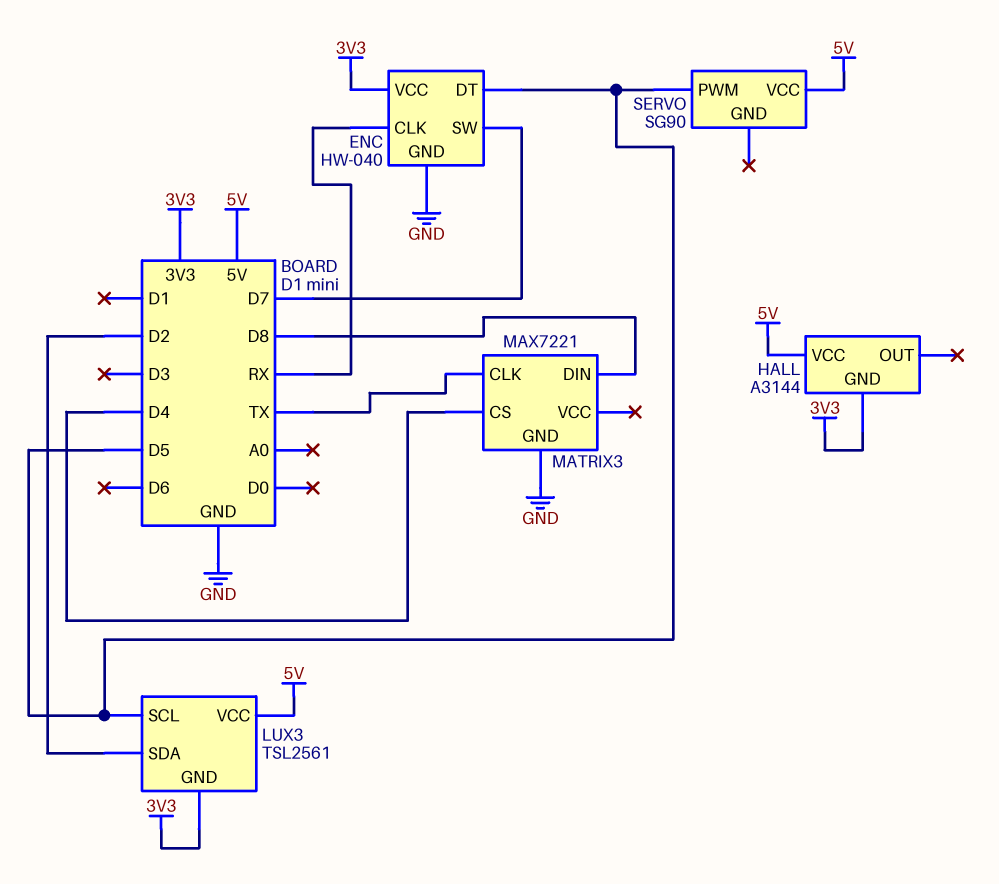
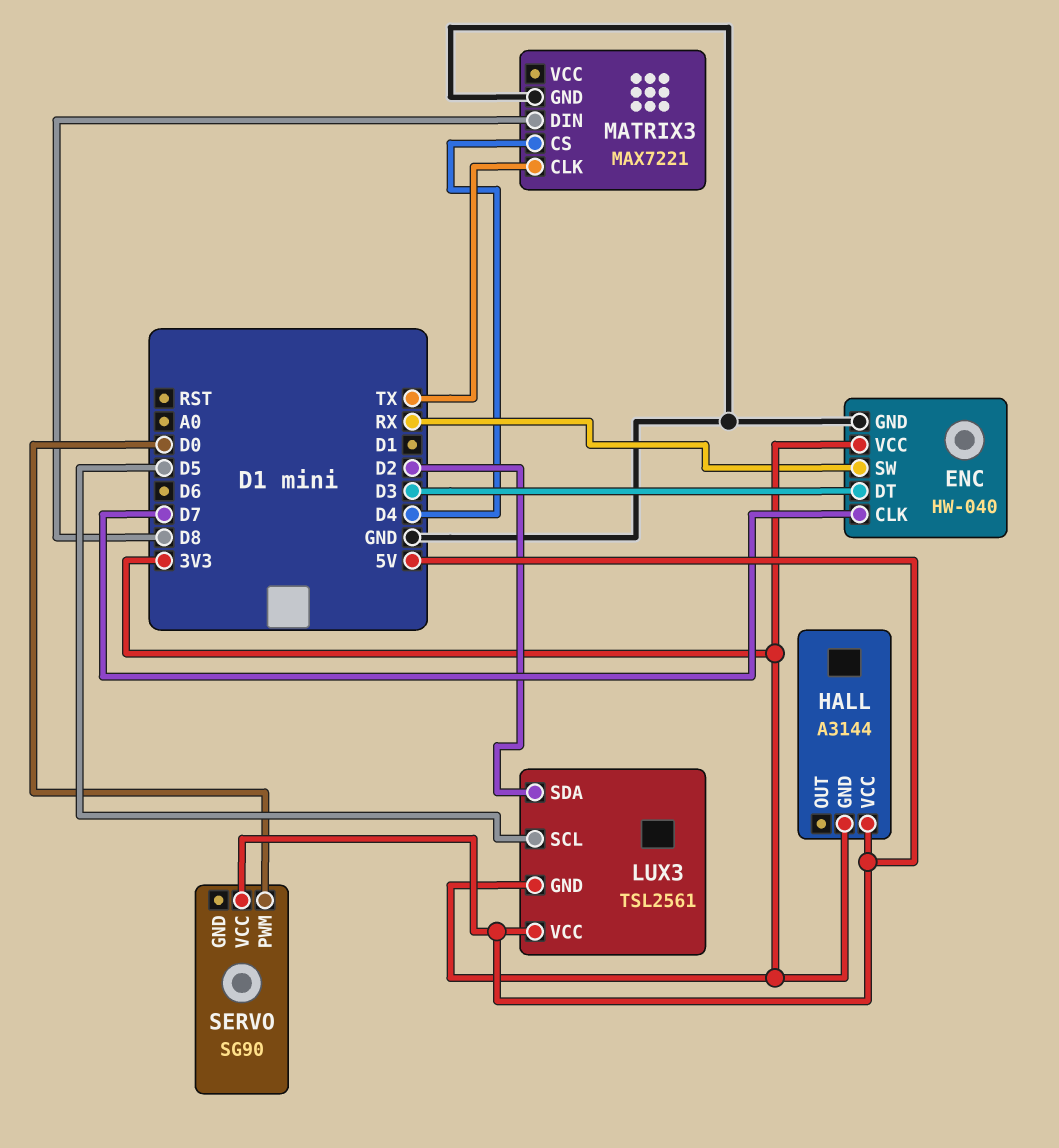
ENC pin CLK: RX -> D7
ENC pin DT: D5 -> D3
ENC pin SW: D7 -> RX
SERVO pin PWM: D5 -> D0

